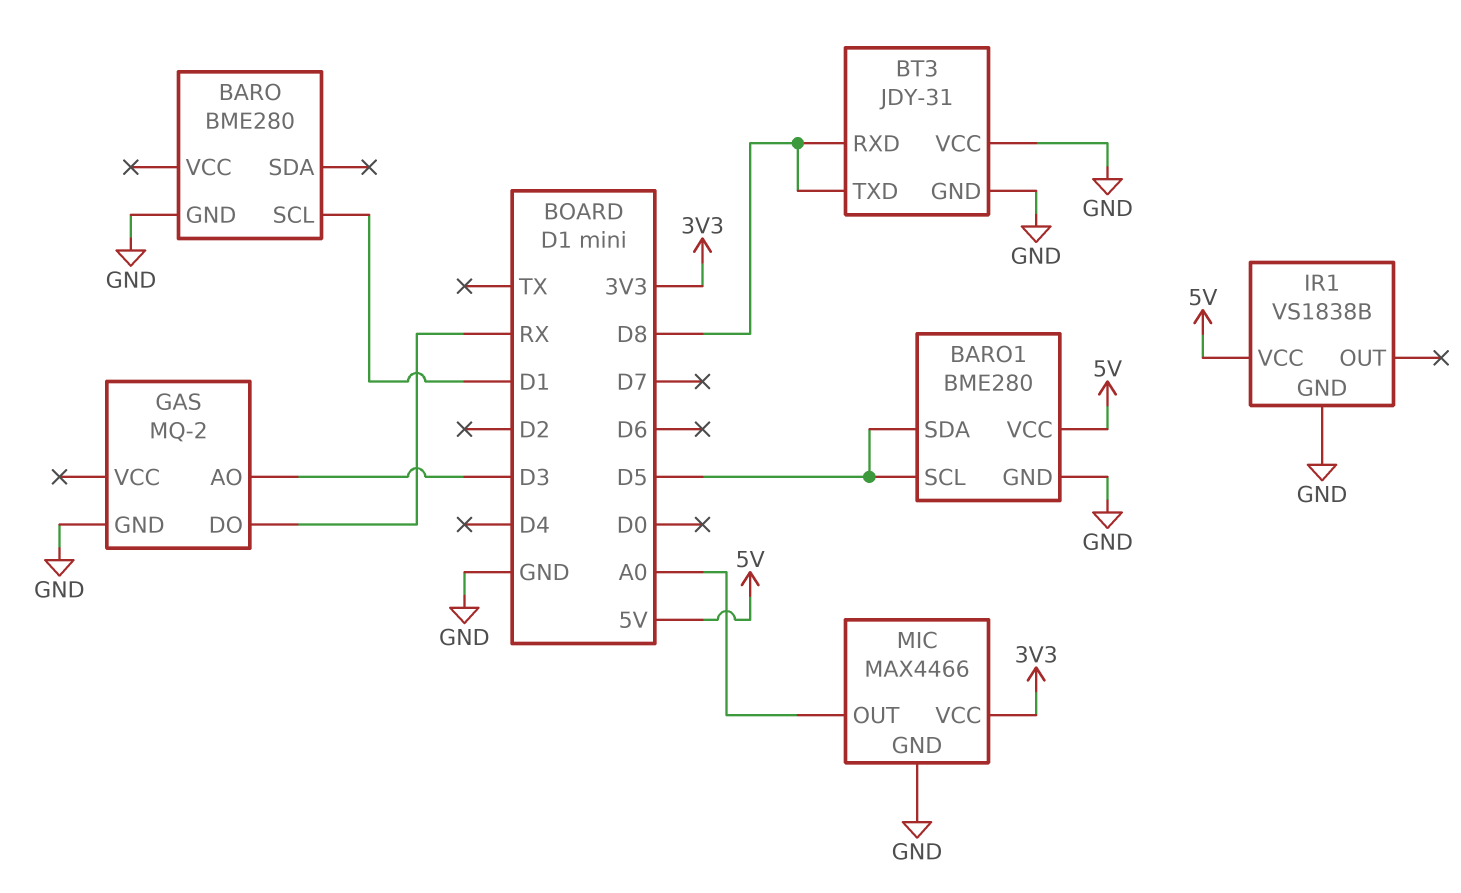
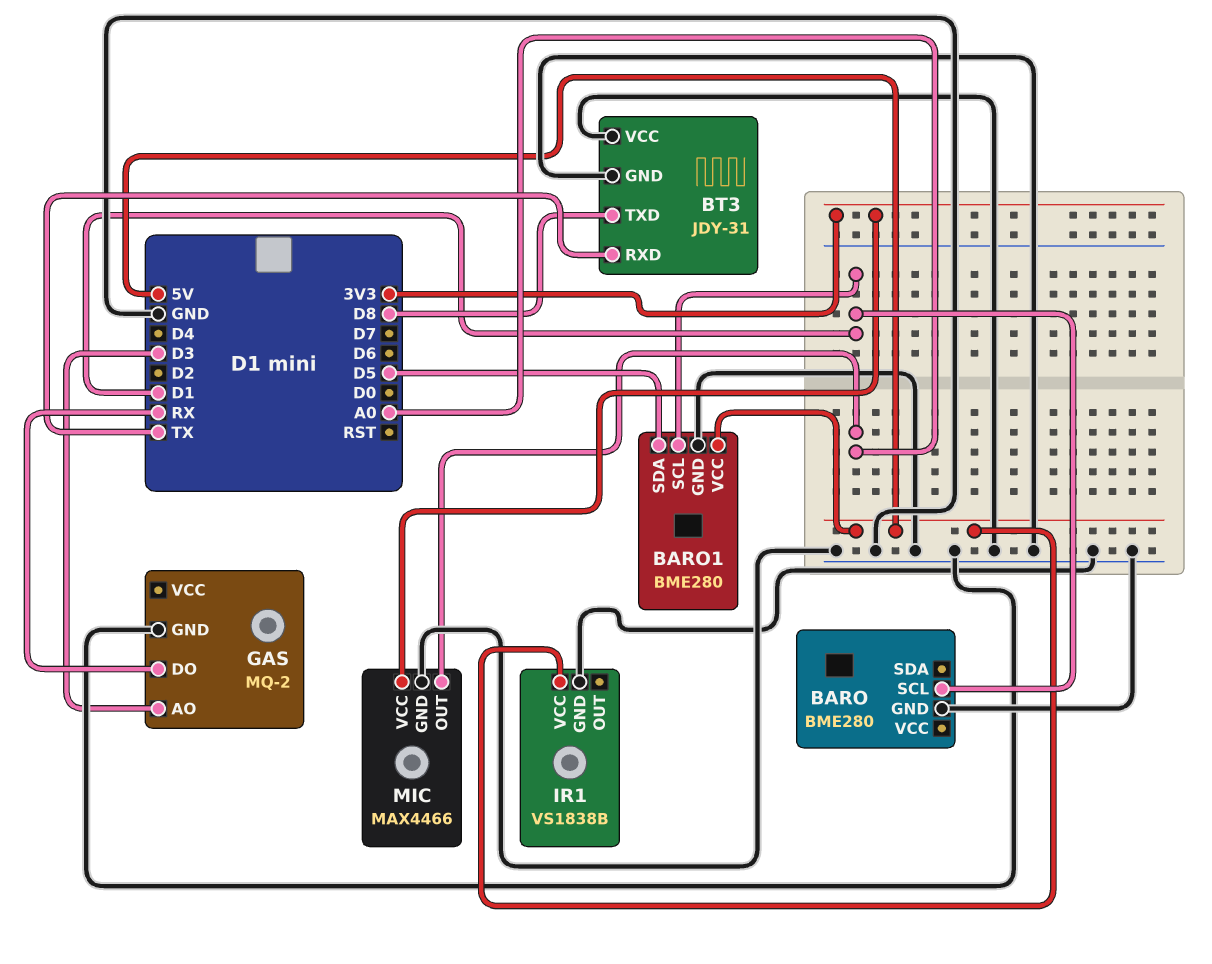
BARO1 pin SCL: D5 -> D1
BT3 pin RXD: D8 -> TX

